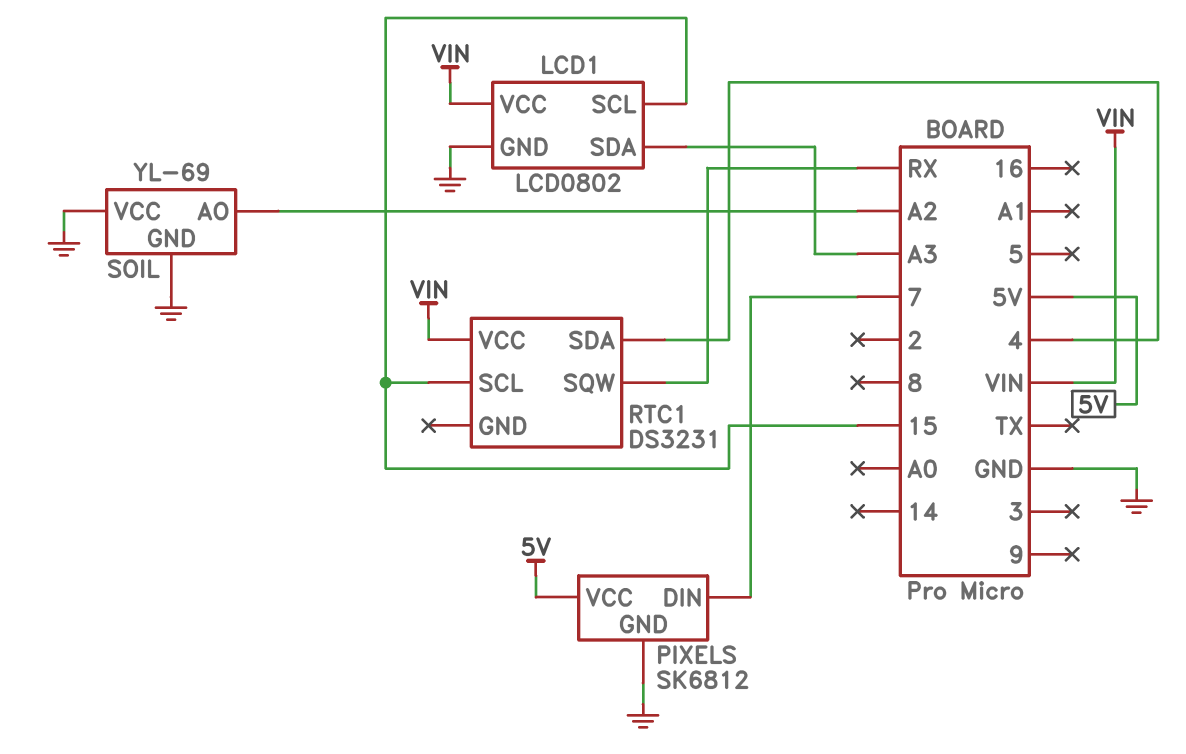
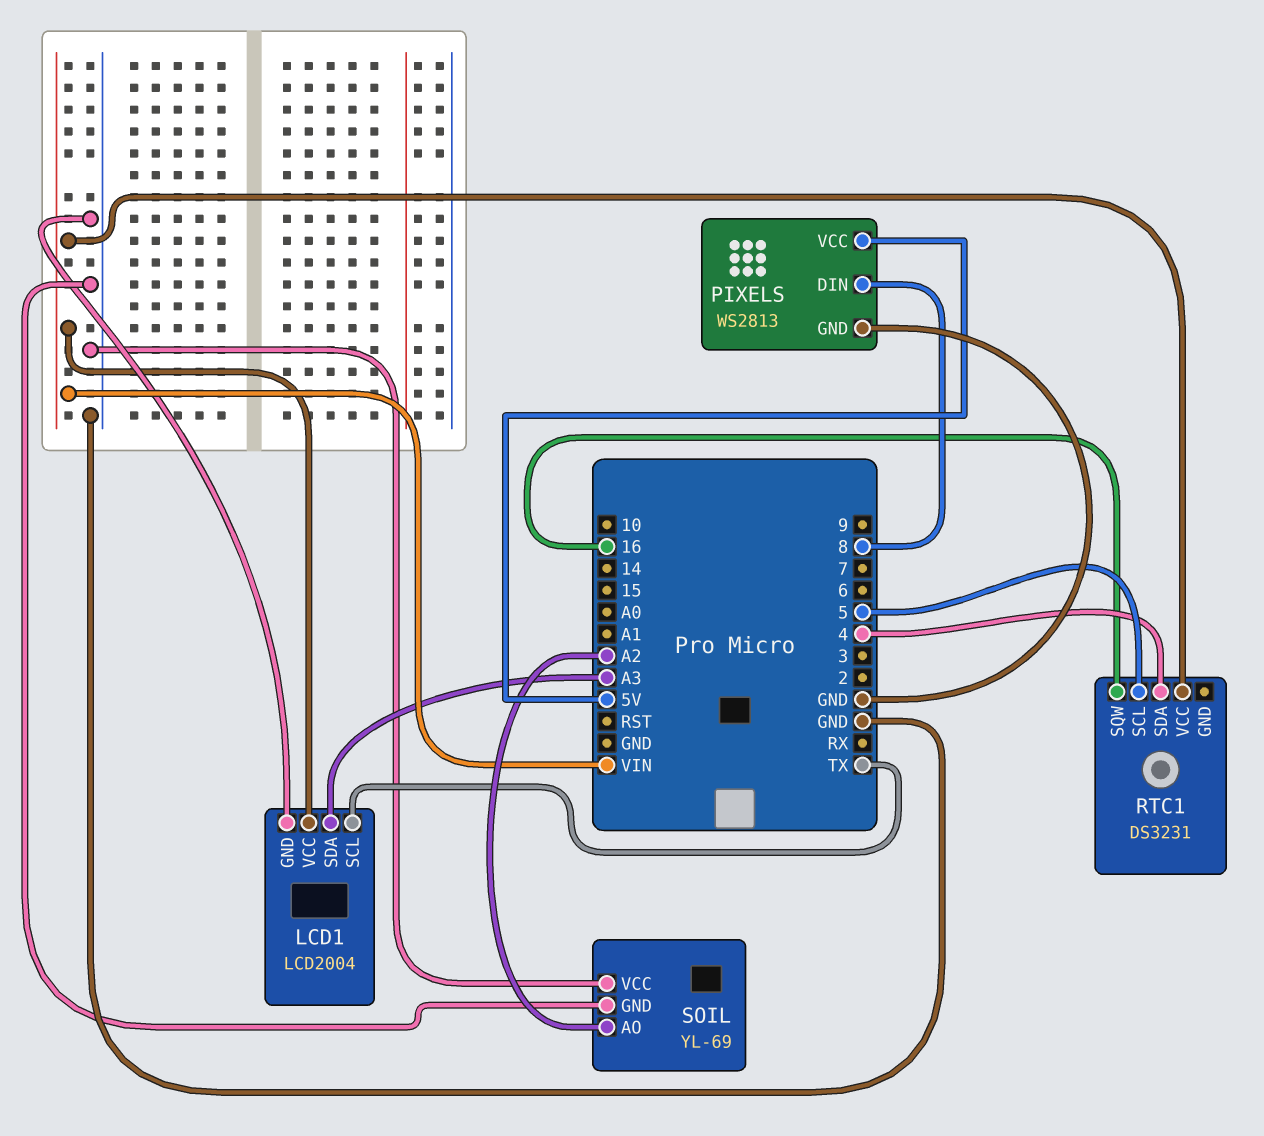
LCD1: LCD0802 -> LCD2004
LCD1 pin SCL: 15 -> TX
PIXELS: SK6812 -> WS2813
PIXELS pin DIN: 7 -> 8
RTC1 pin SCL: 15 -> 5
RTC1 pin SQW: RX -> 16

